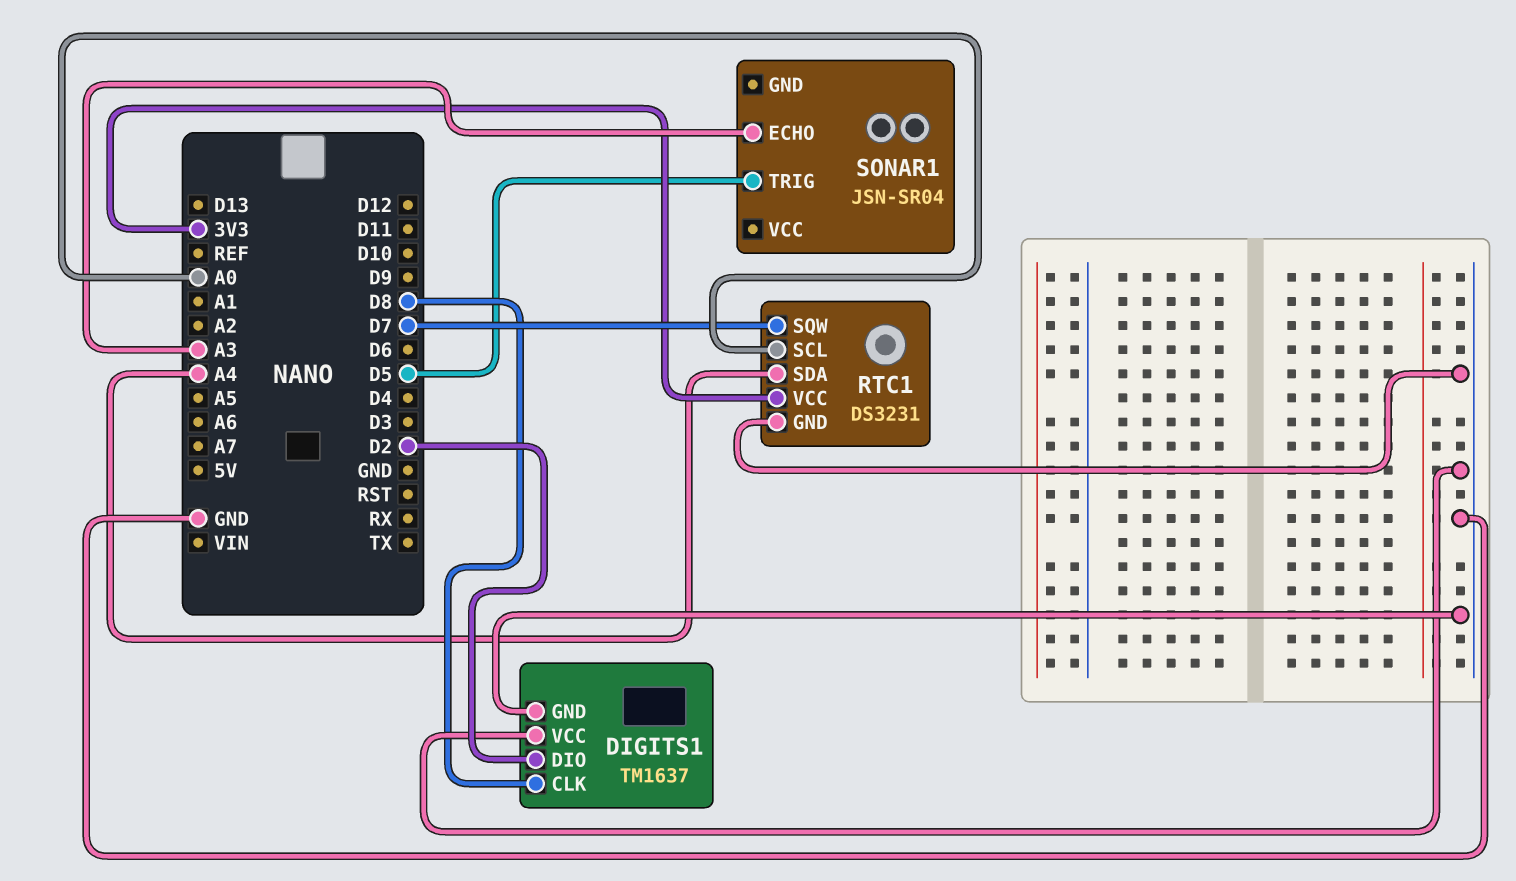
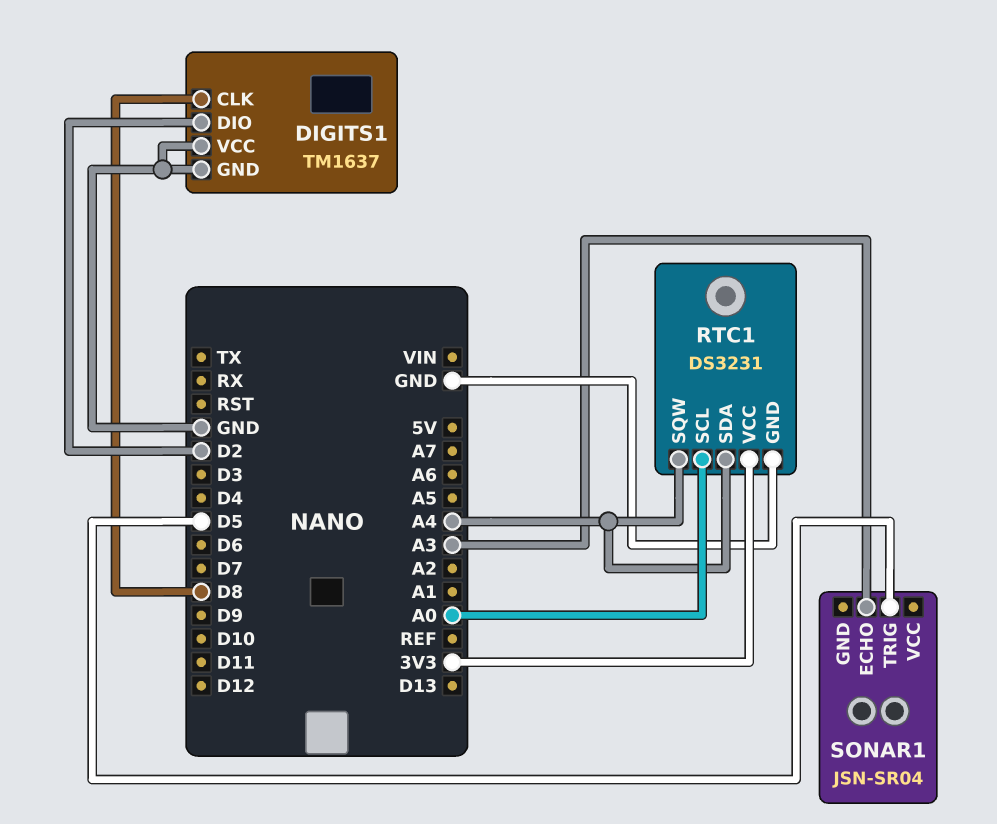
RTC1 pin SQW: D7 -> A4

